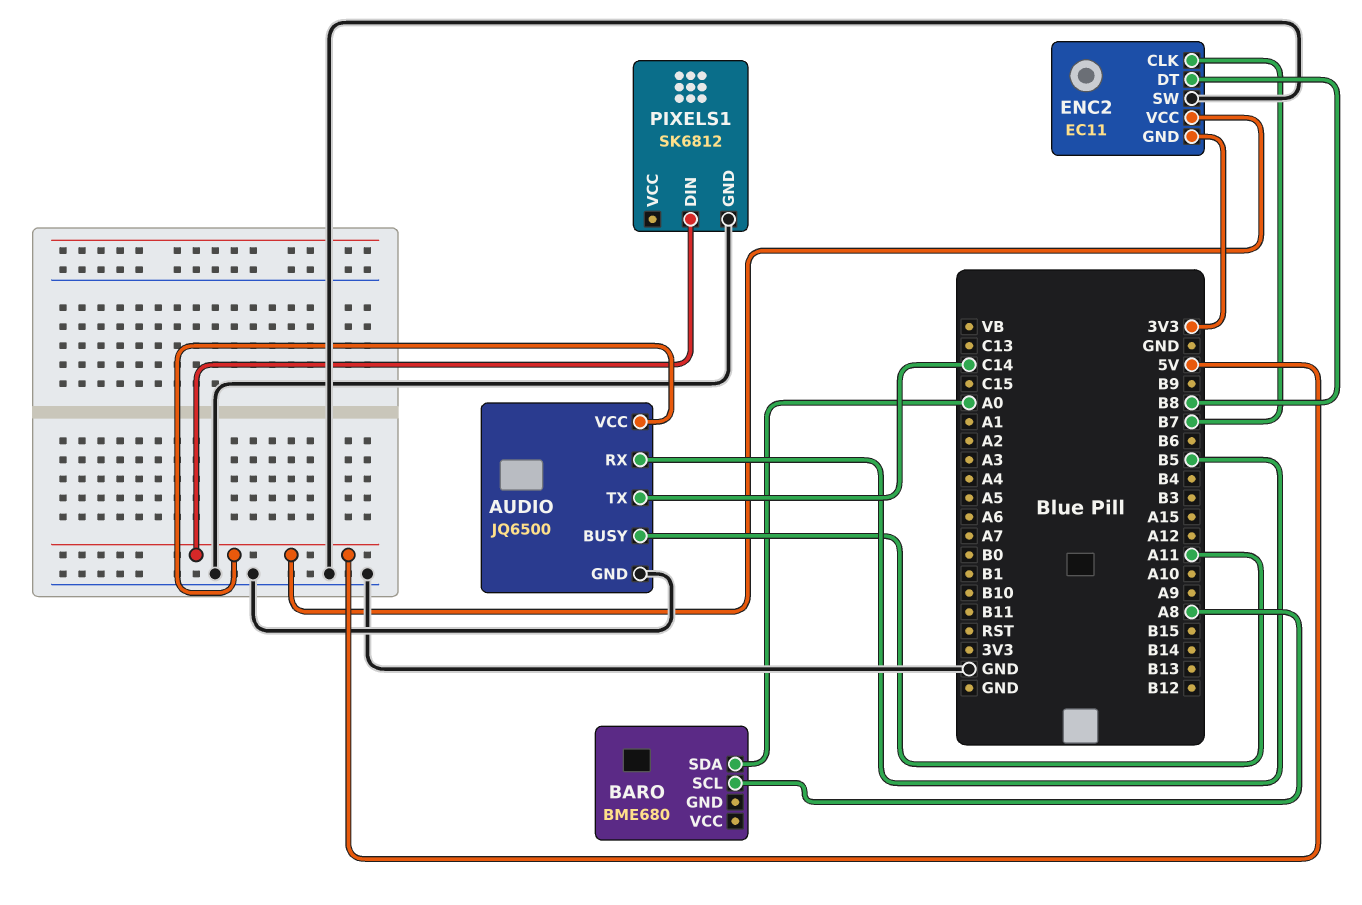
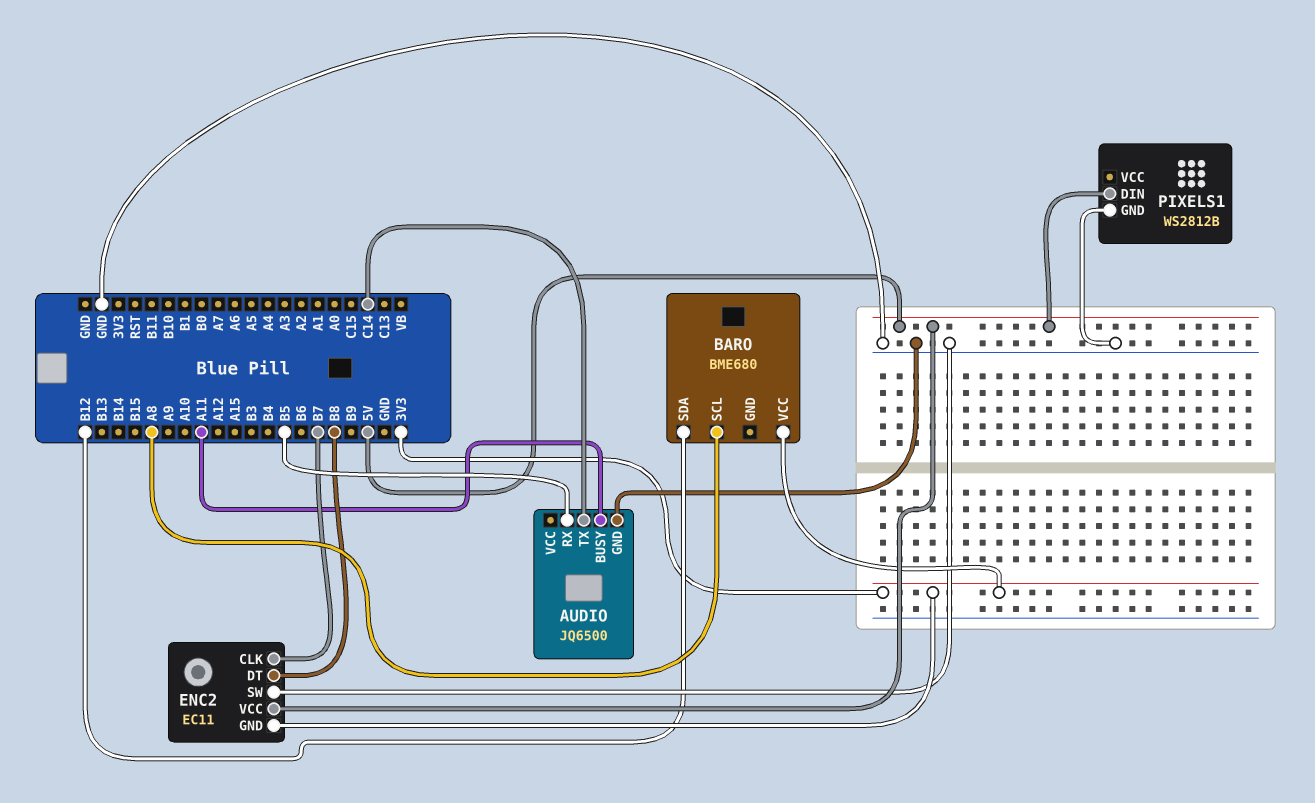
AUDIO pin VCC: 5V -> none
BARO pin SDA: A0 -> B12
BARO pin VCC: none -> 3V3
PIXELS1: SK6812 -> WS2812B

